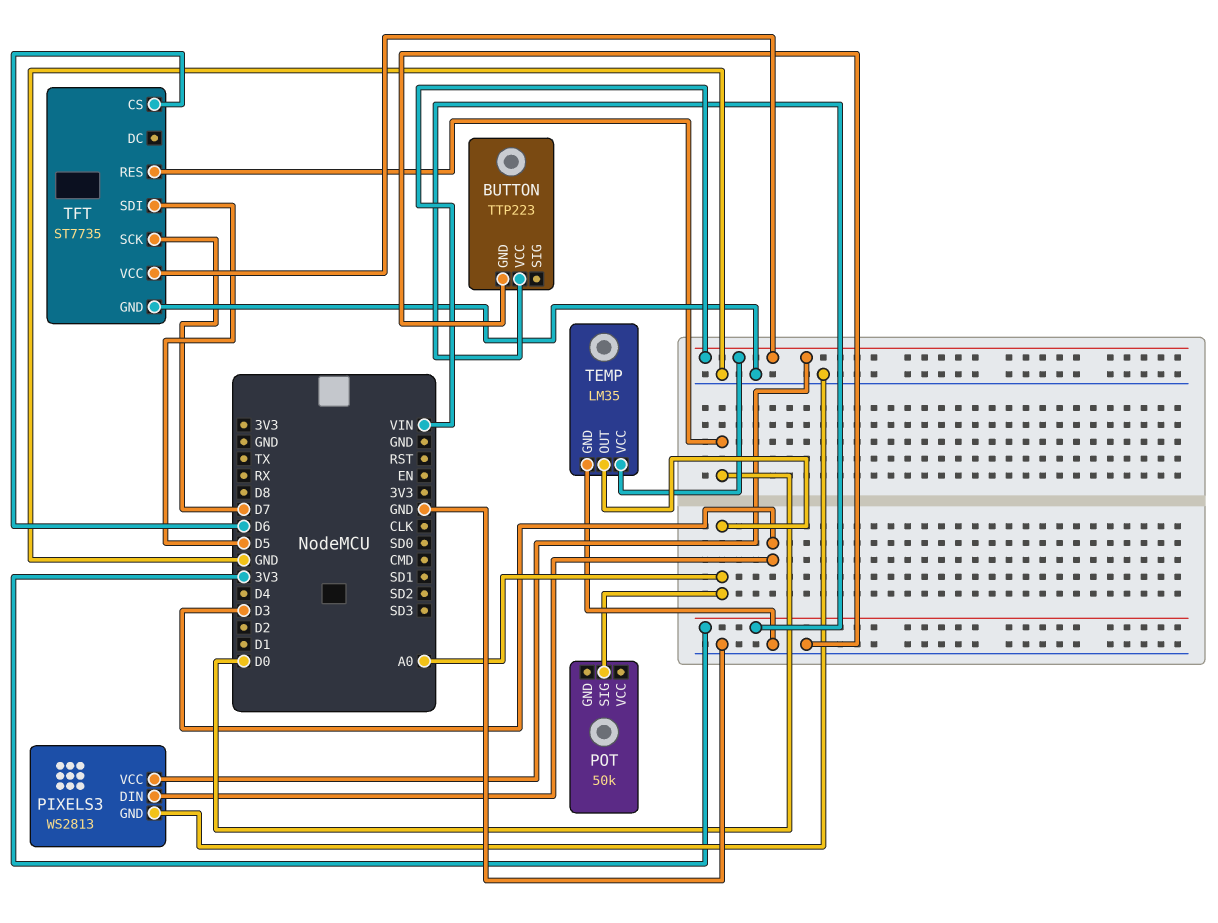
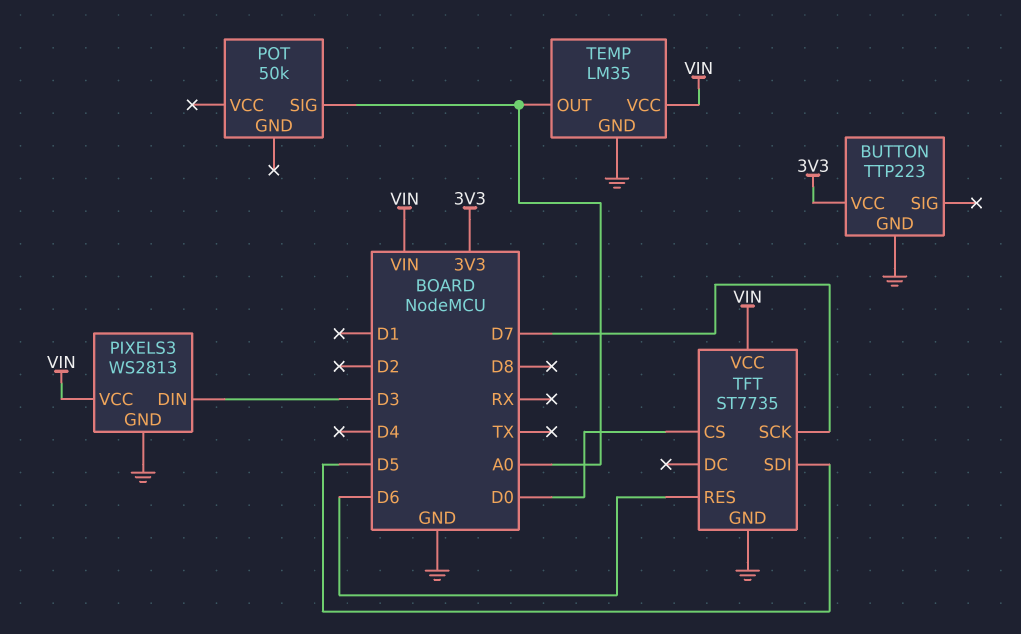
TFT pin CS: D6 -> D0
TFT pin RES: D0 -> D6

